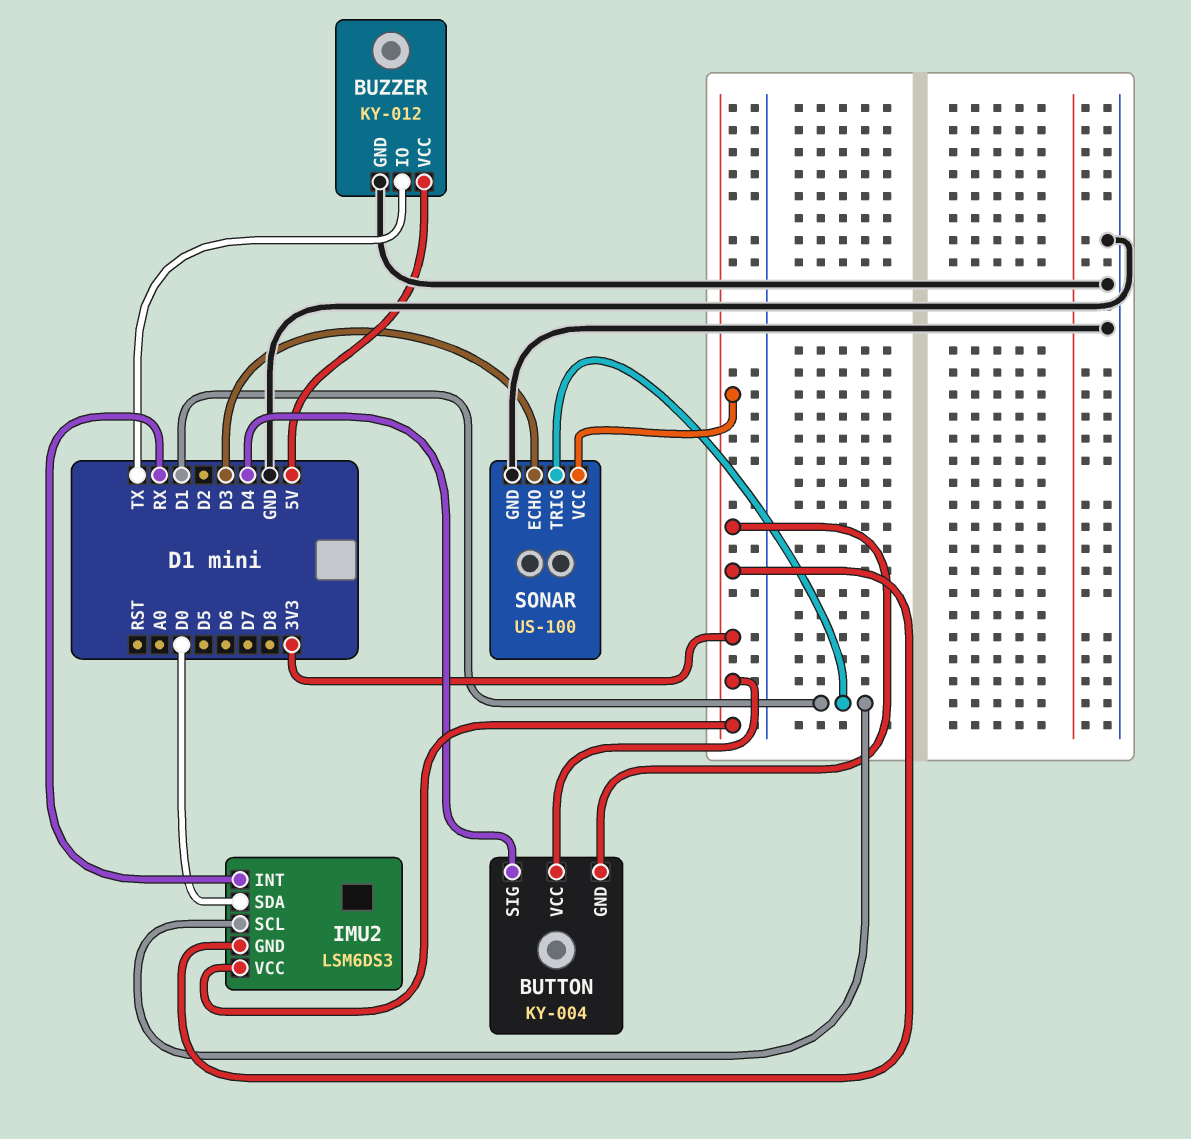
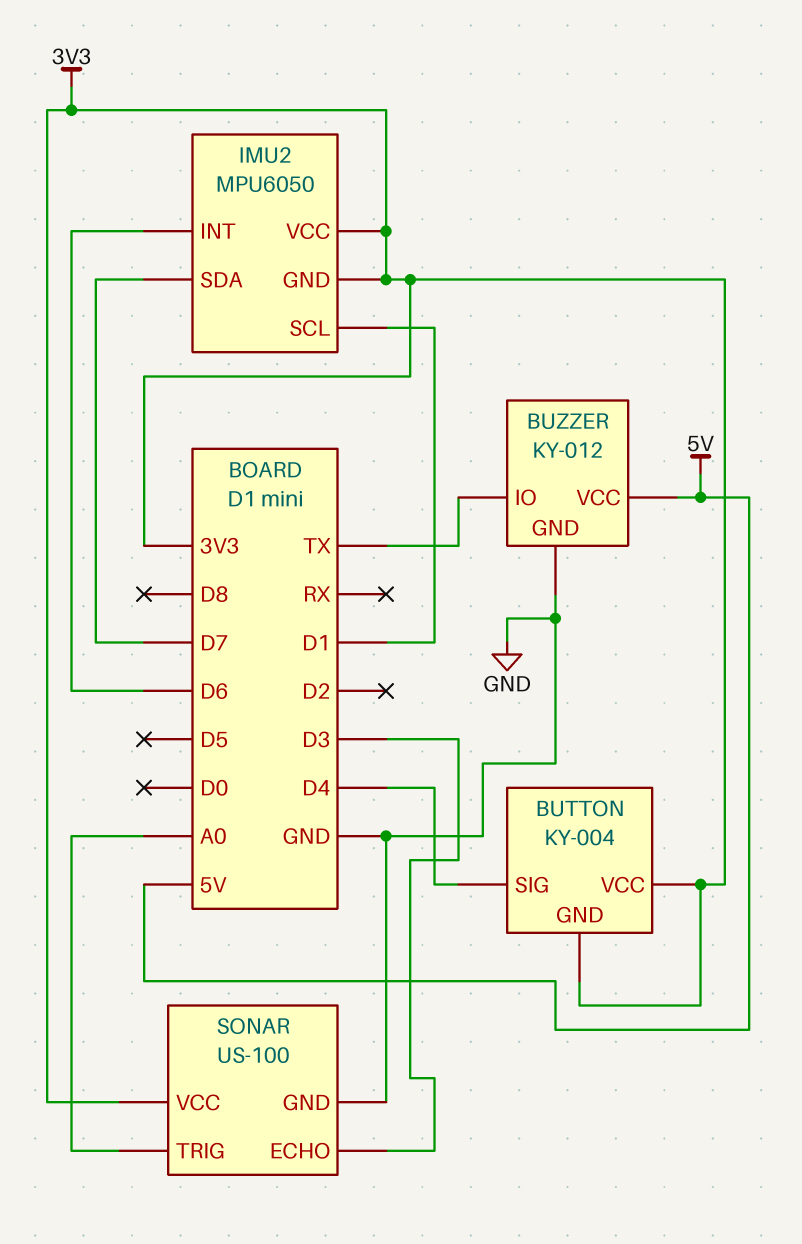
IMU2: LSM6DS3 -> MPU6050
IMU2 pin INT: RX -> D6
IMU2 pin SDA: D0 -> D7
SONAR pin TRIG: D1 -> A0

